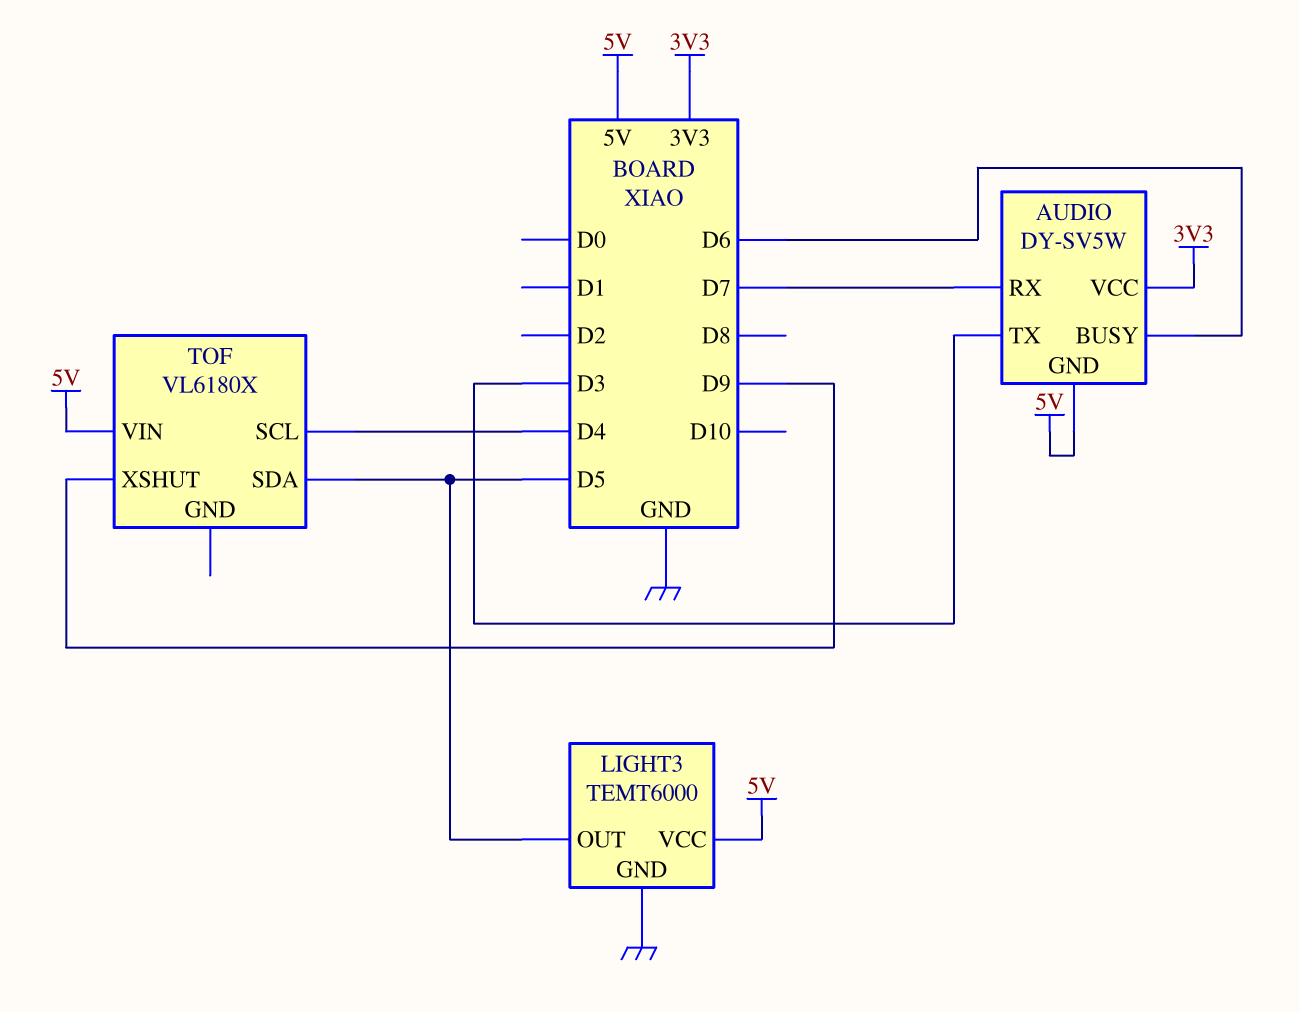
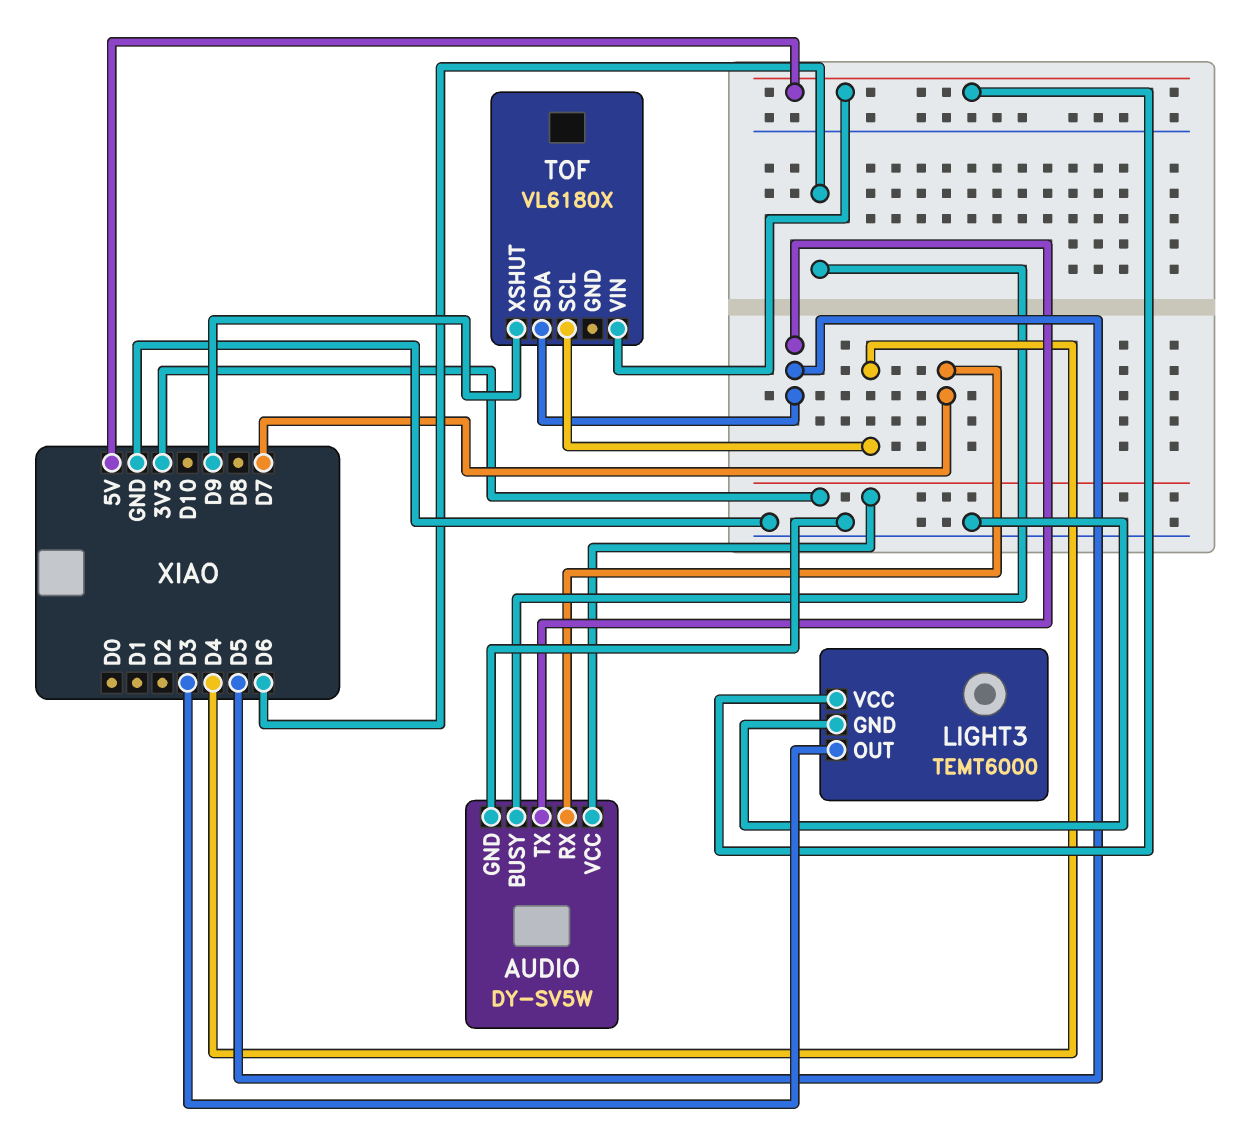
AUDIO pin GND: 5V -> GND
AUDIO pin TX: D3 -> D5
LIGHT3 pin OUT: D5 -> D3

